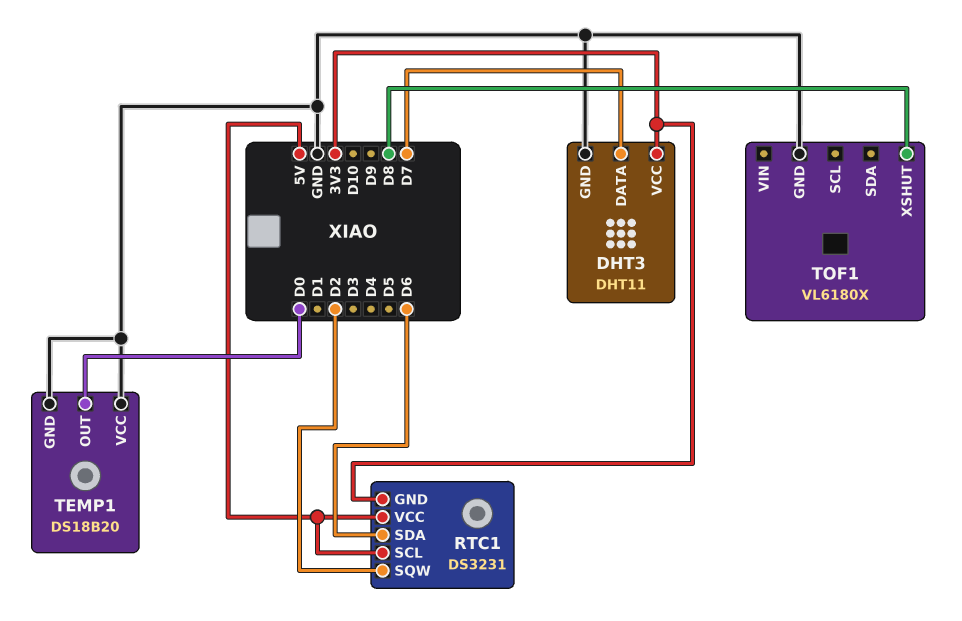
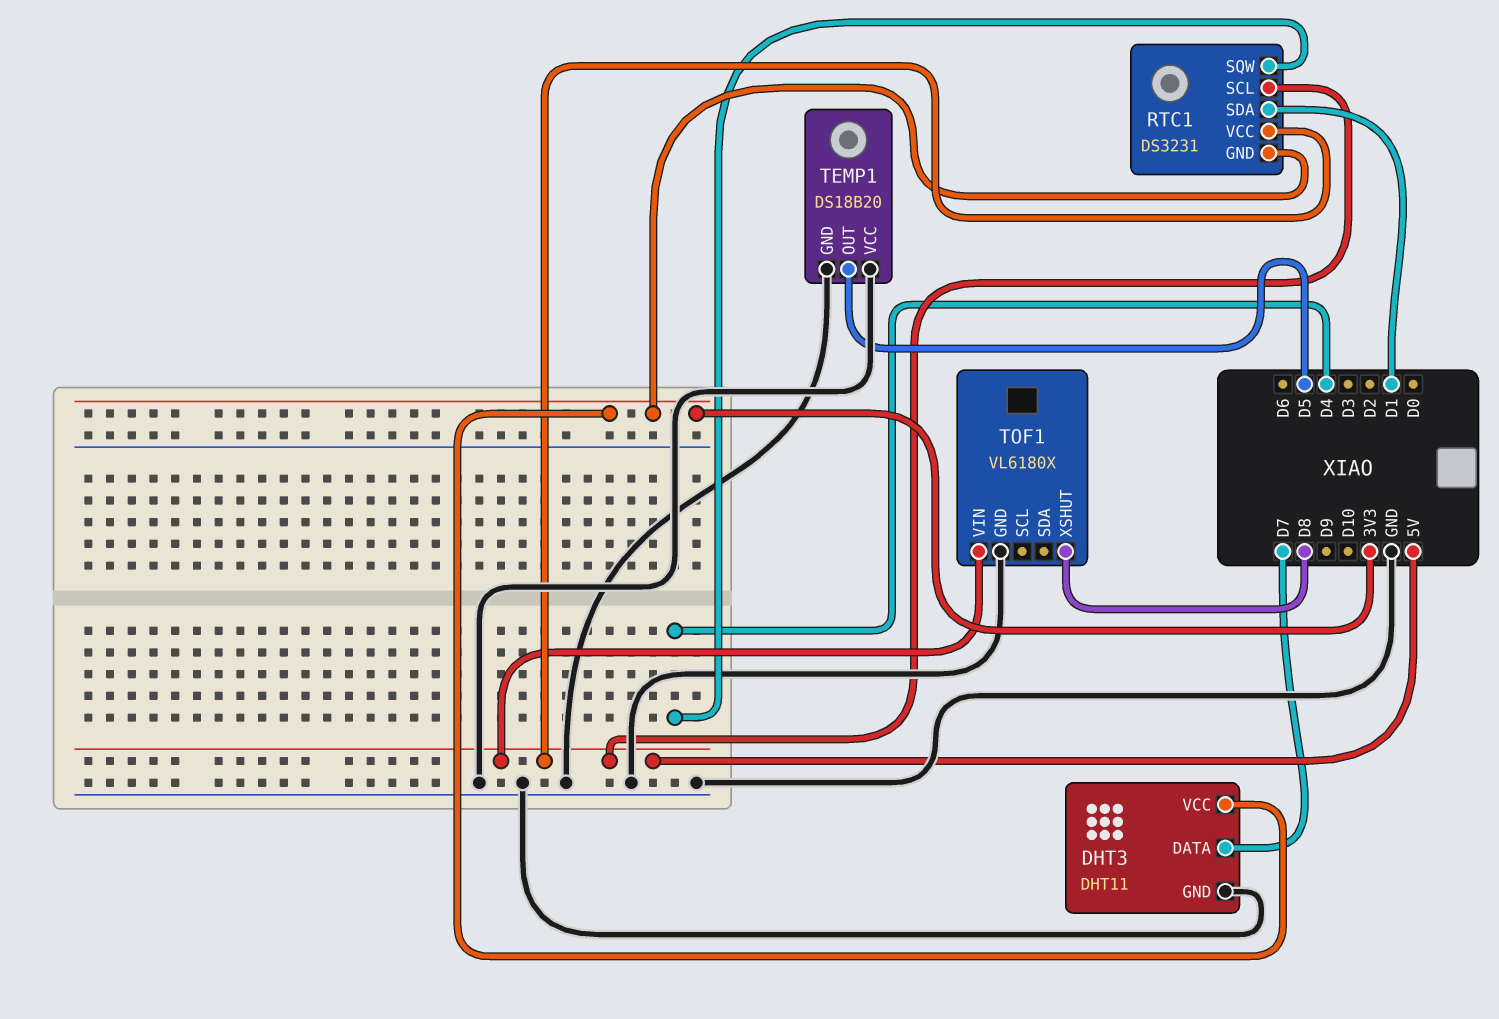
RTC1 pin SDA: D6 -> D1
RTC1 pin SQW: D2 -> D4
TEMP1 pin OUT: D0 -> D5
TOF1 pin VIN: none -> 5V

